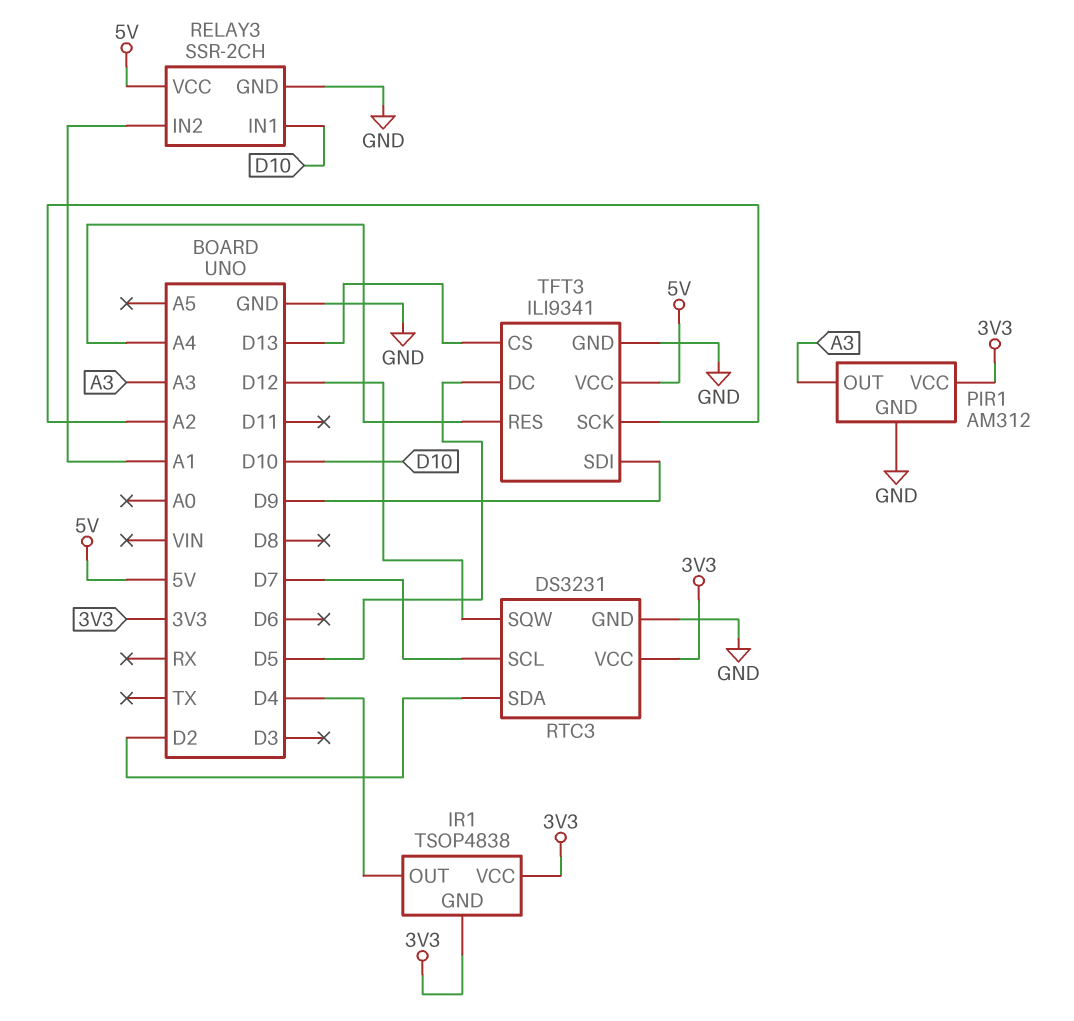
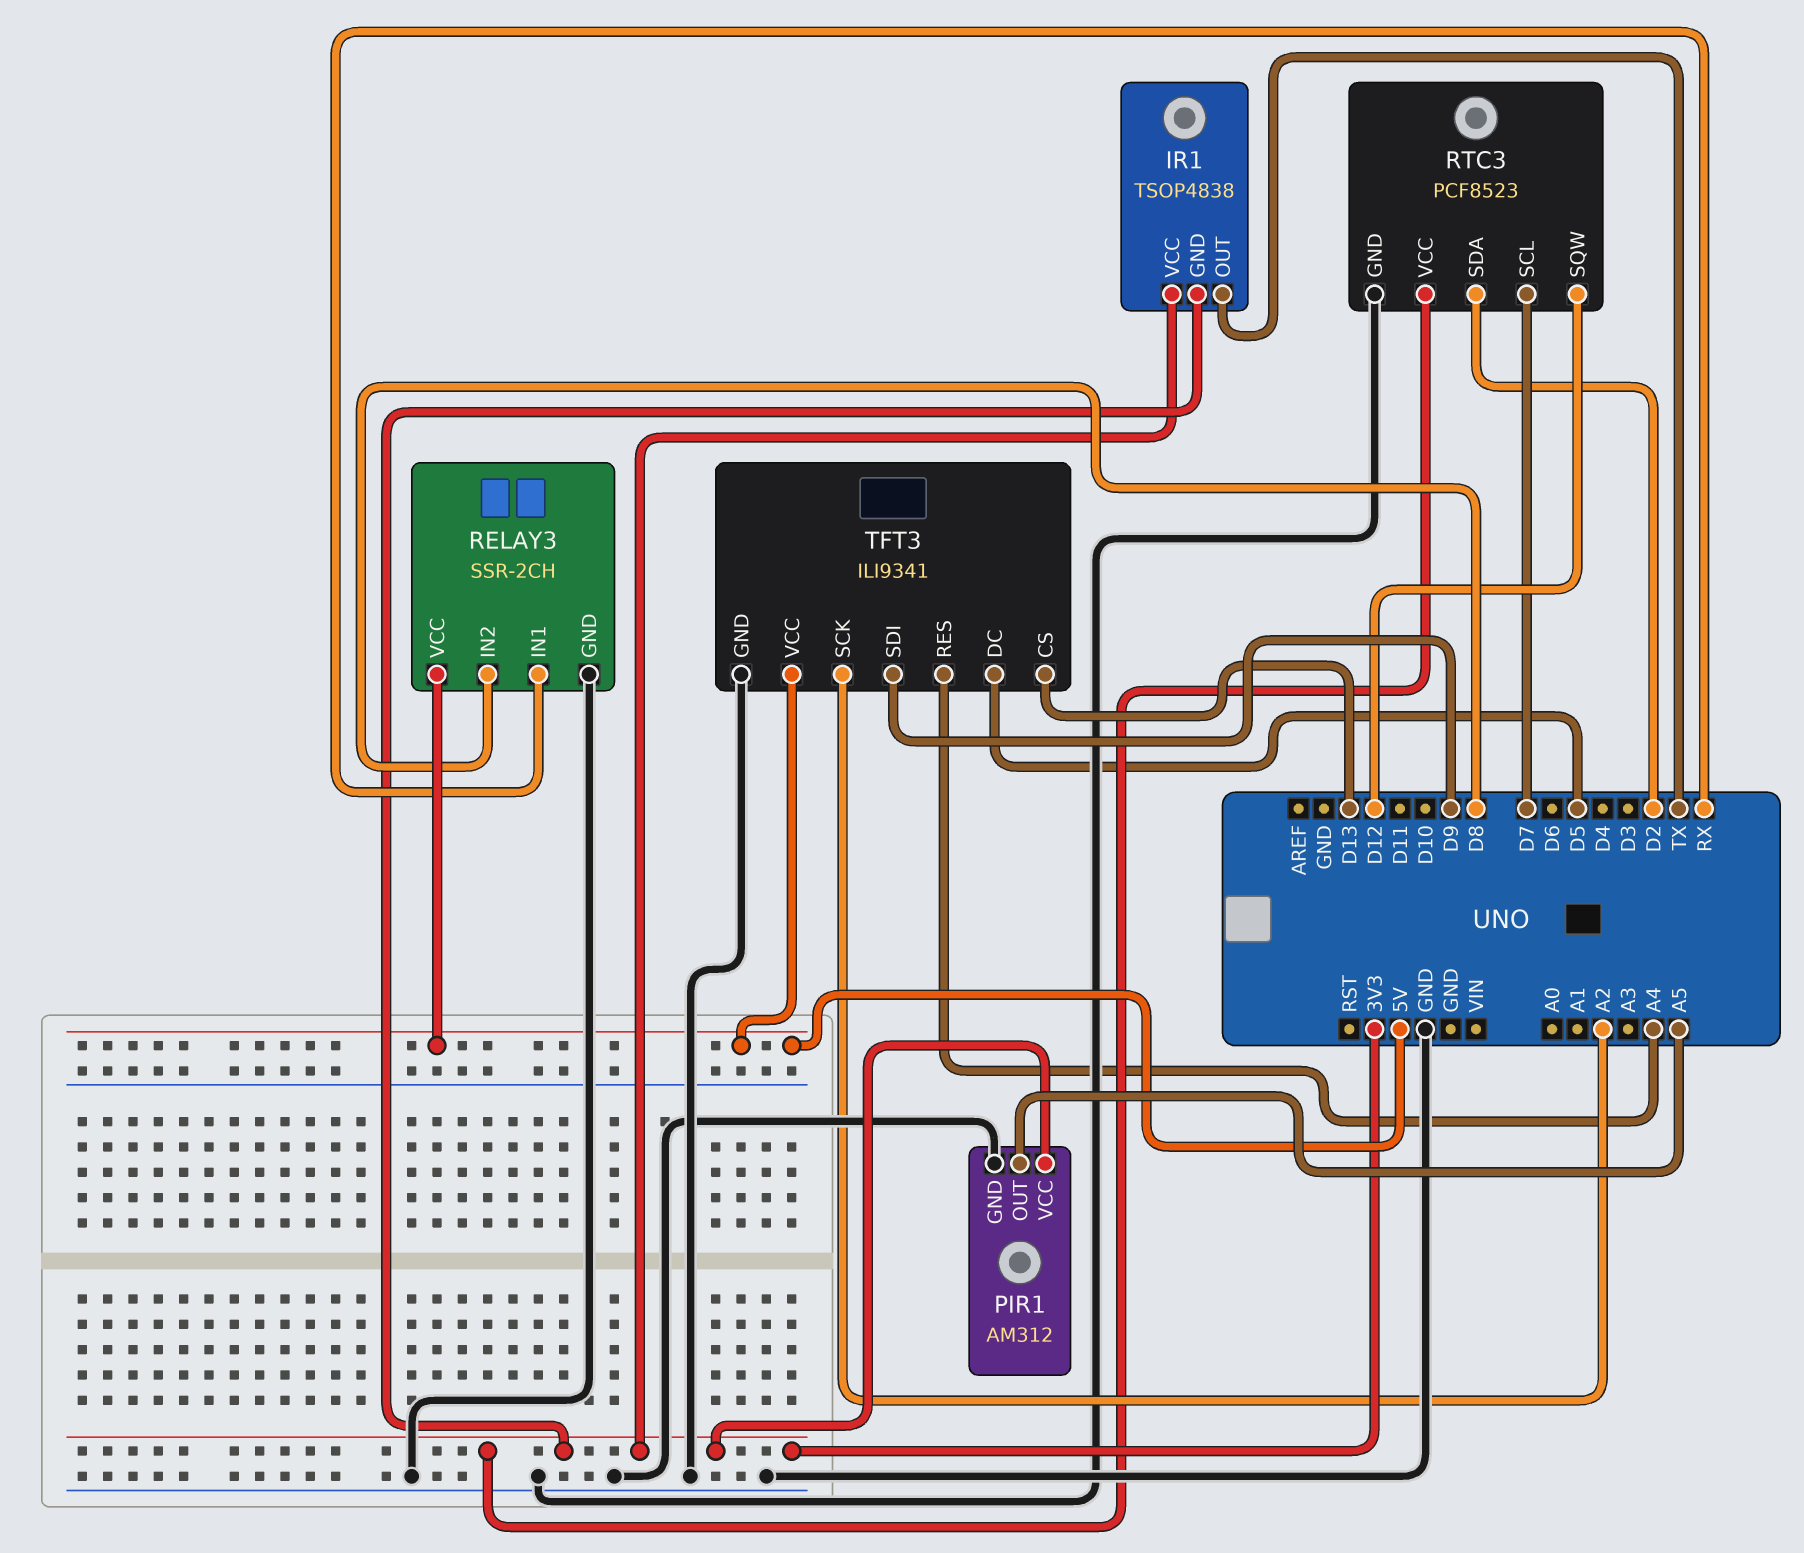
IR1 pin OUT: D4 -> TX
PIR1 pin OUT: A3 -> A5
RELAY3 pin IN1: D10 -> RX
RELAY3 pin IN2: A1 -> D8
RTC3: DS3231 -> PCF8523

